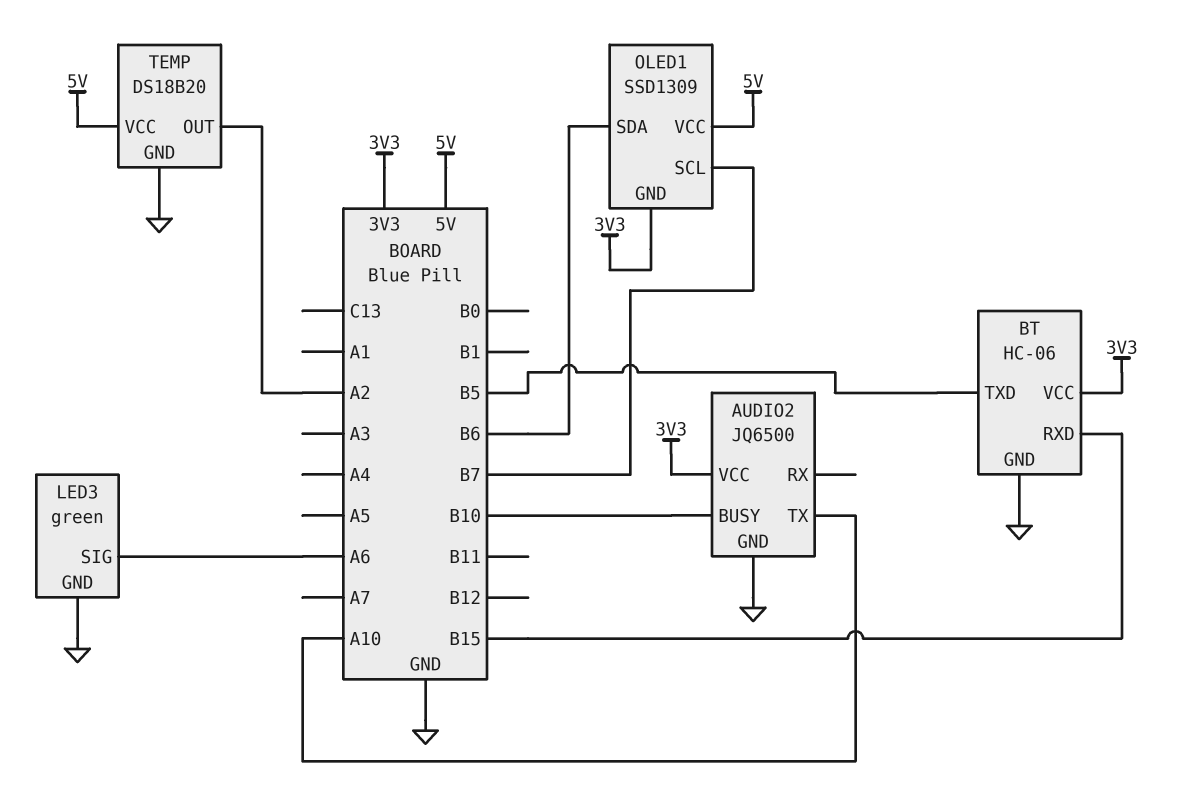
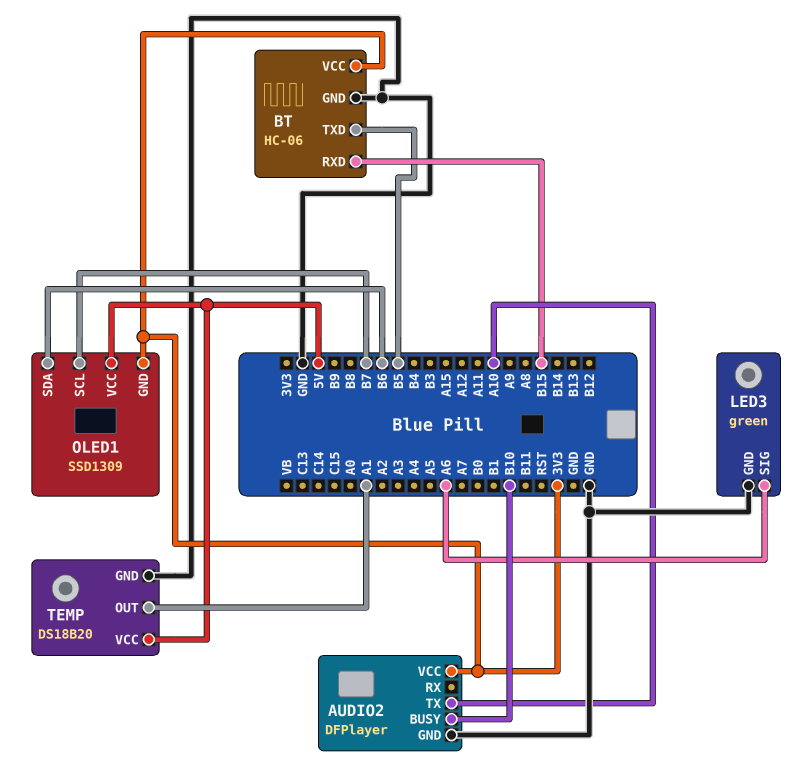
AUDIO2: JQ6500 -> DFPlayer
TEMP pin OUT: A2 -> A1

